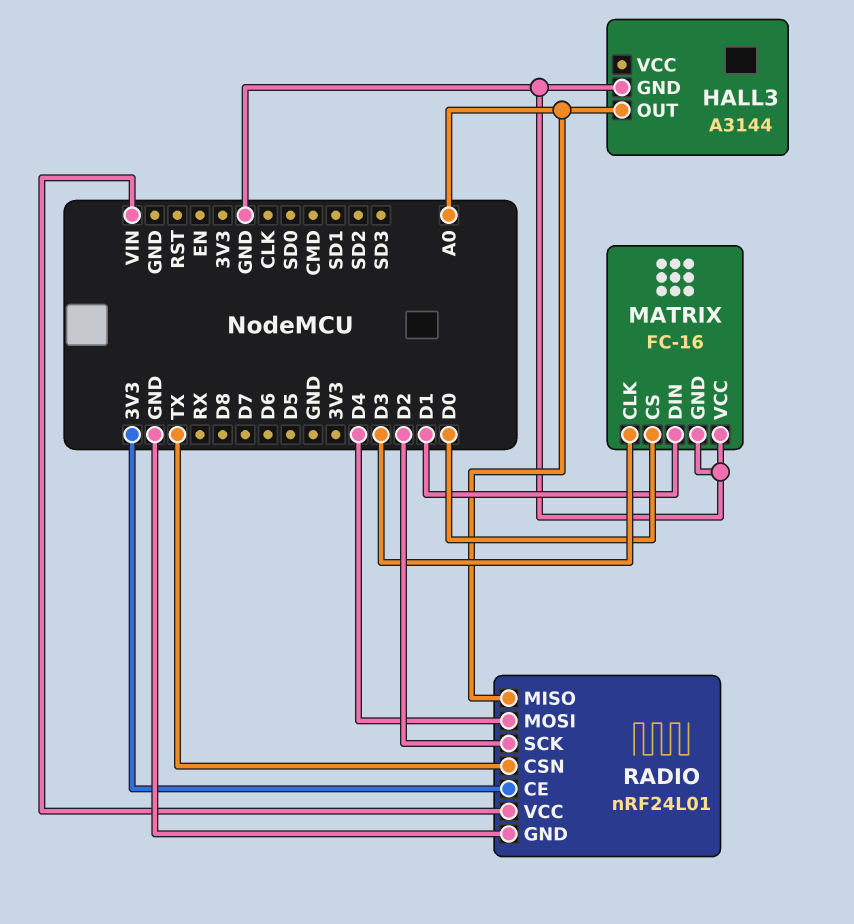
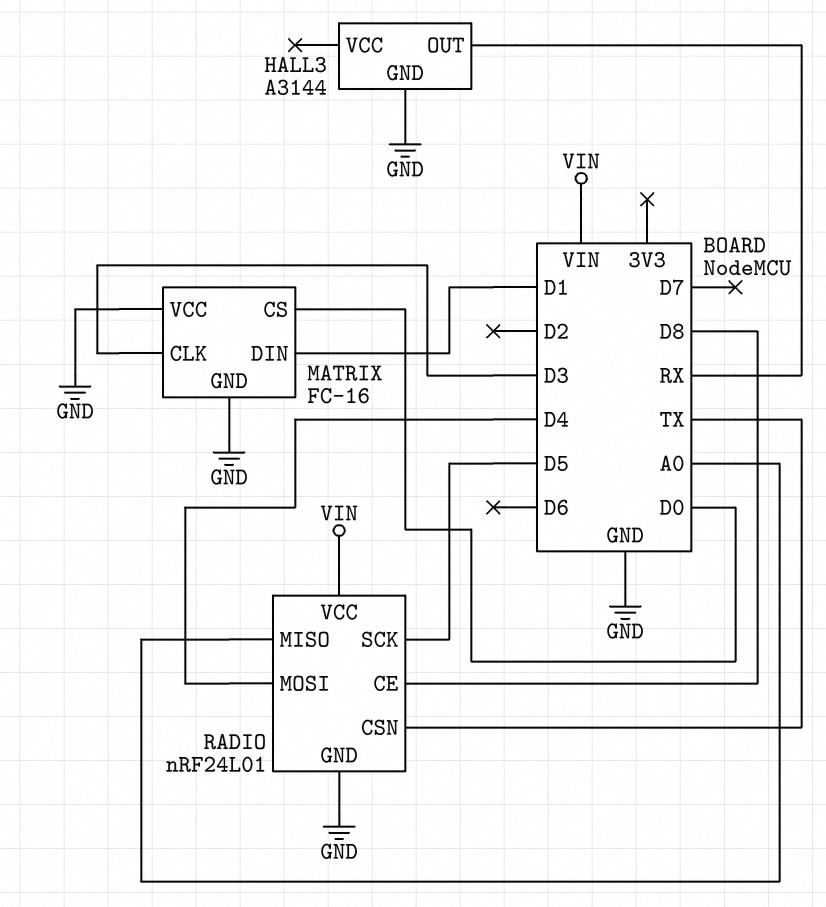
HALL3 pin OUT: A0 -> RX
RADIO pin CE: 3V3 -> D8
RADIO pin SCK: D2 -> D5

